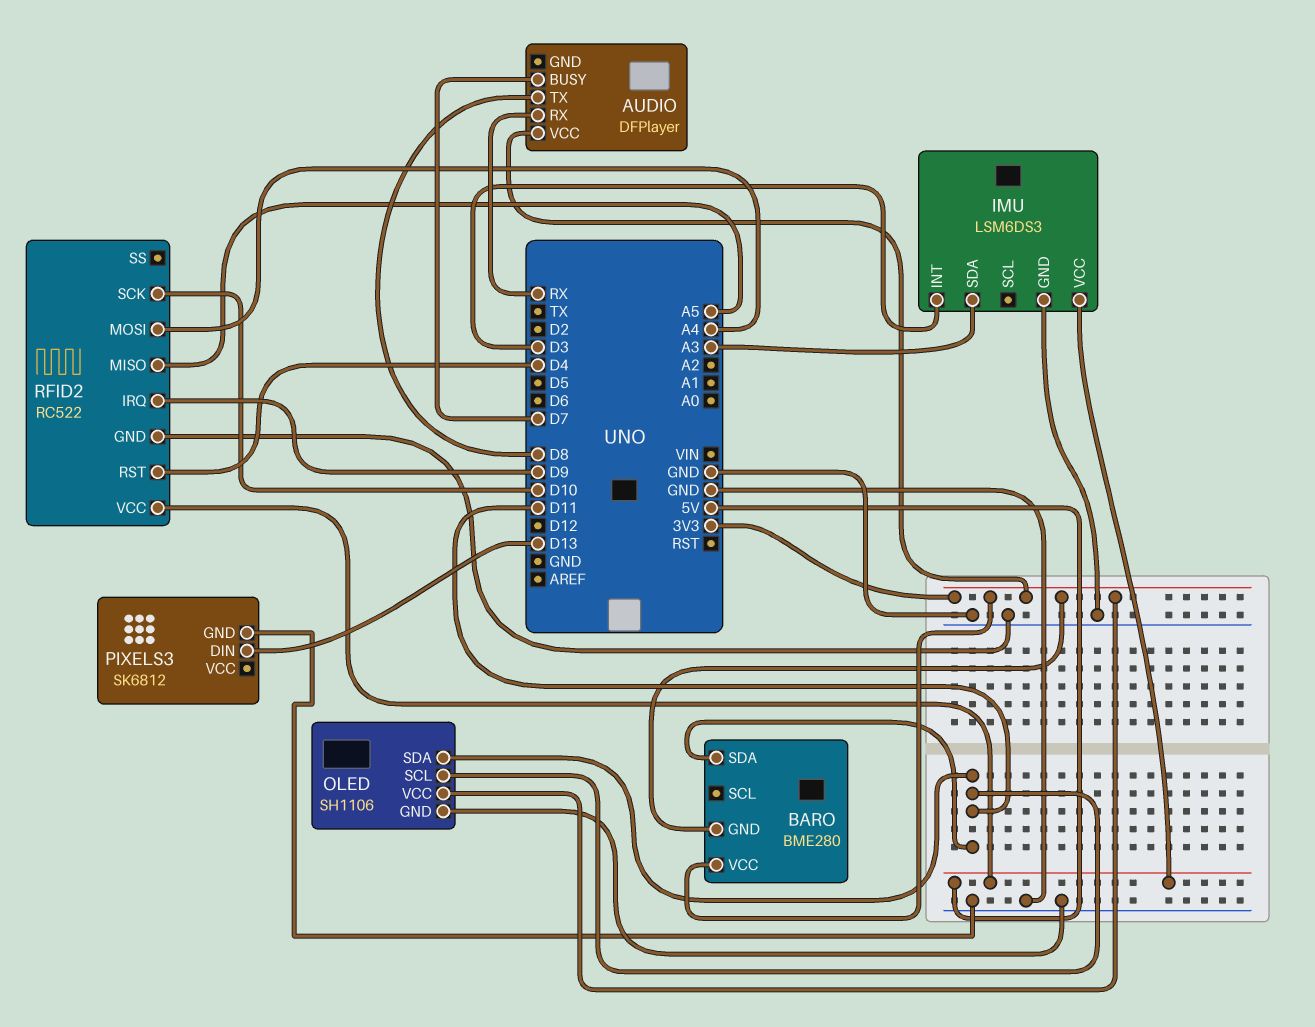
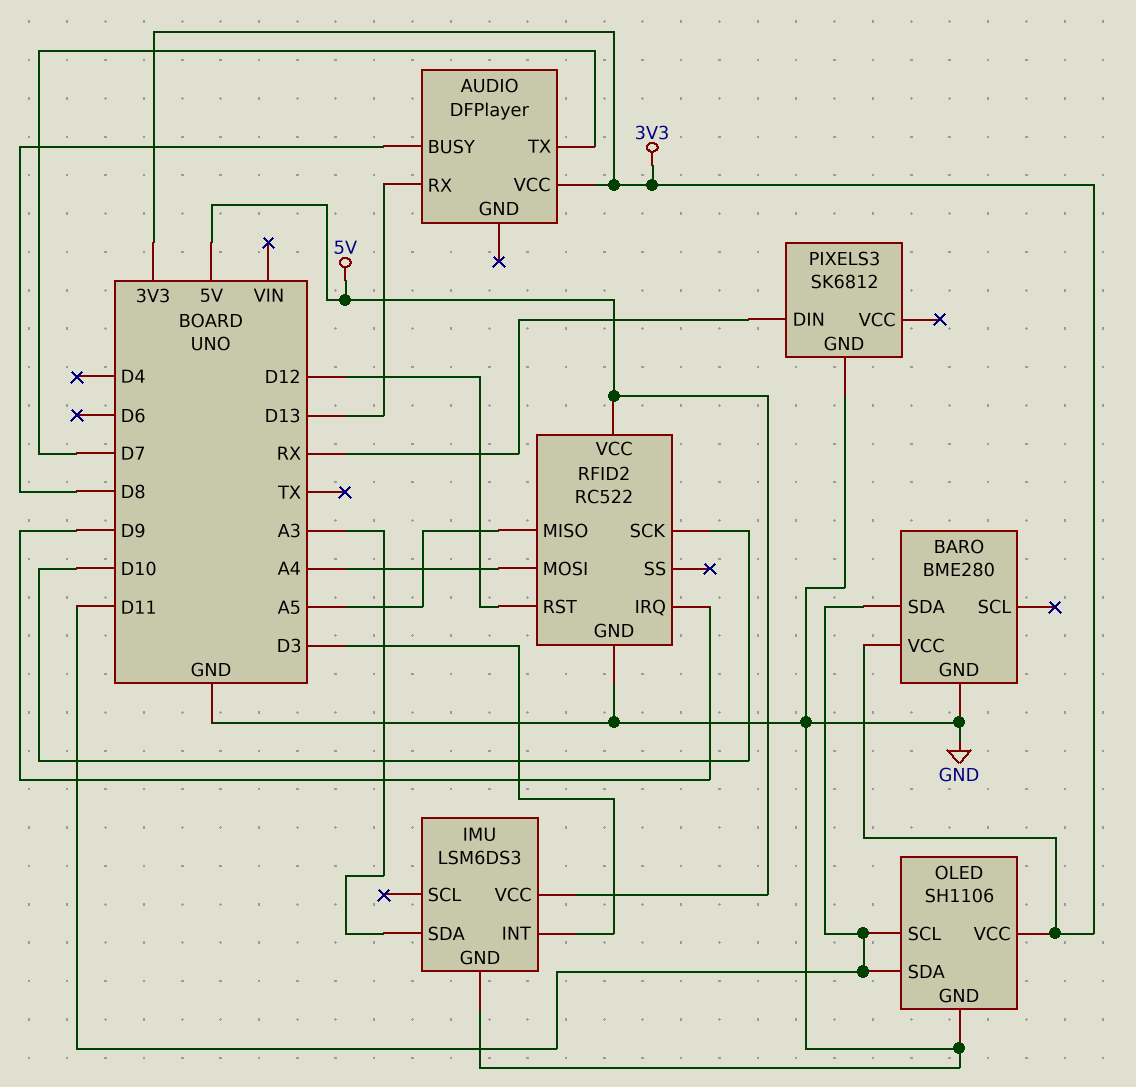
AUDIO pin BUSY: D7 -> D8
AUDIO pin RX: RX -> D13
AUDIO pin TX: D8 -> D7
BARO pin GND: 3V3 -> GND
PIXELS3 pin DIN: D13 -> RX
RFID2 pin RST: D4 -> D12

